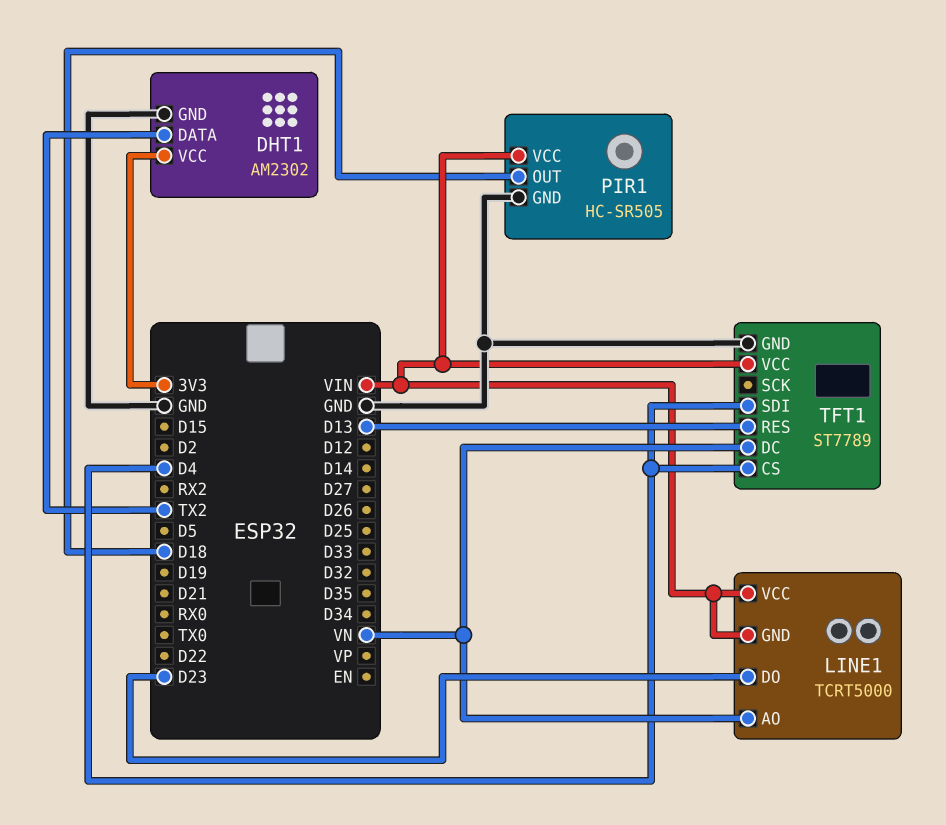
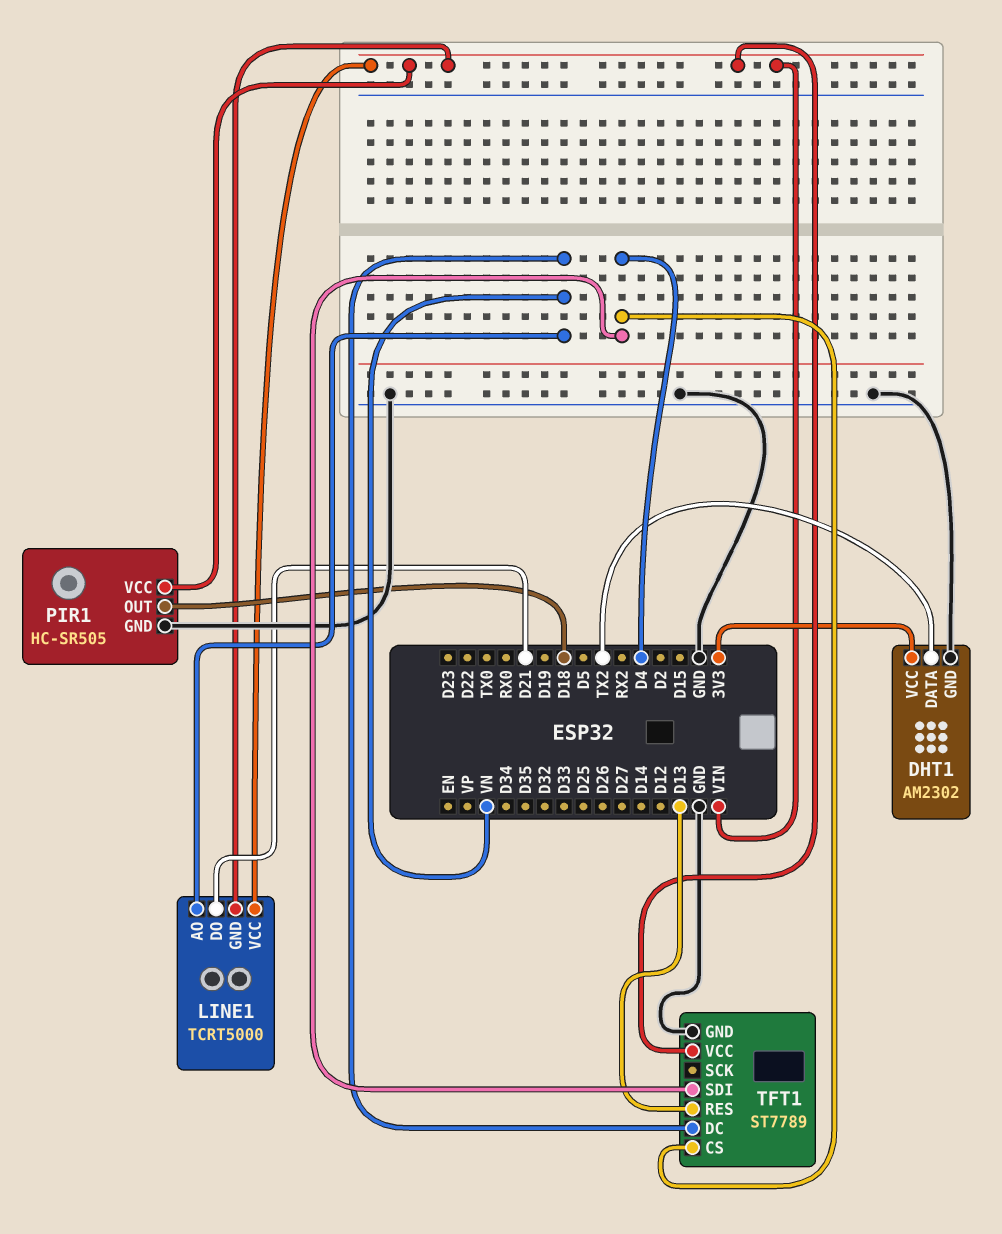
LINE1 pin DO: D23 -> D21

